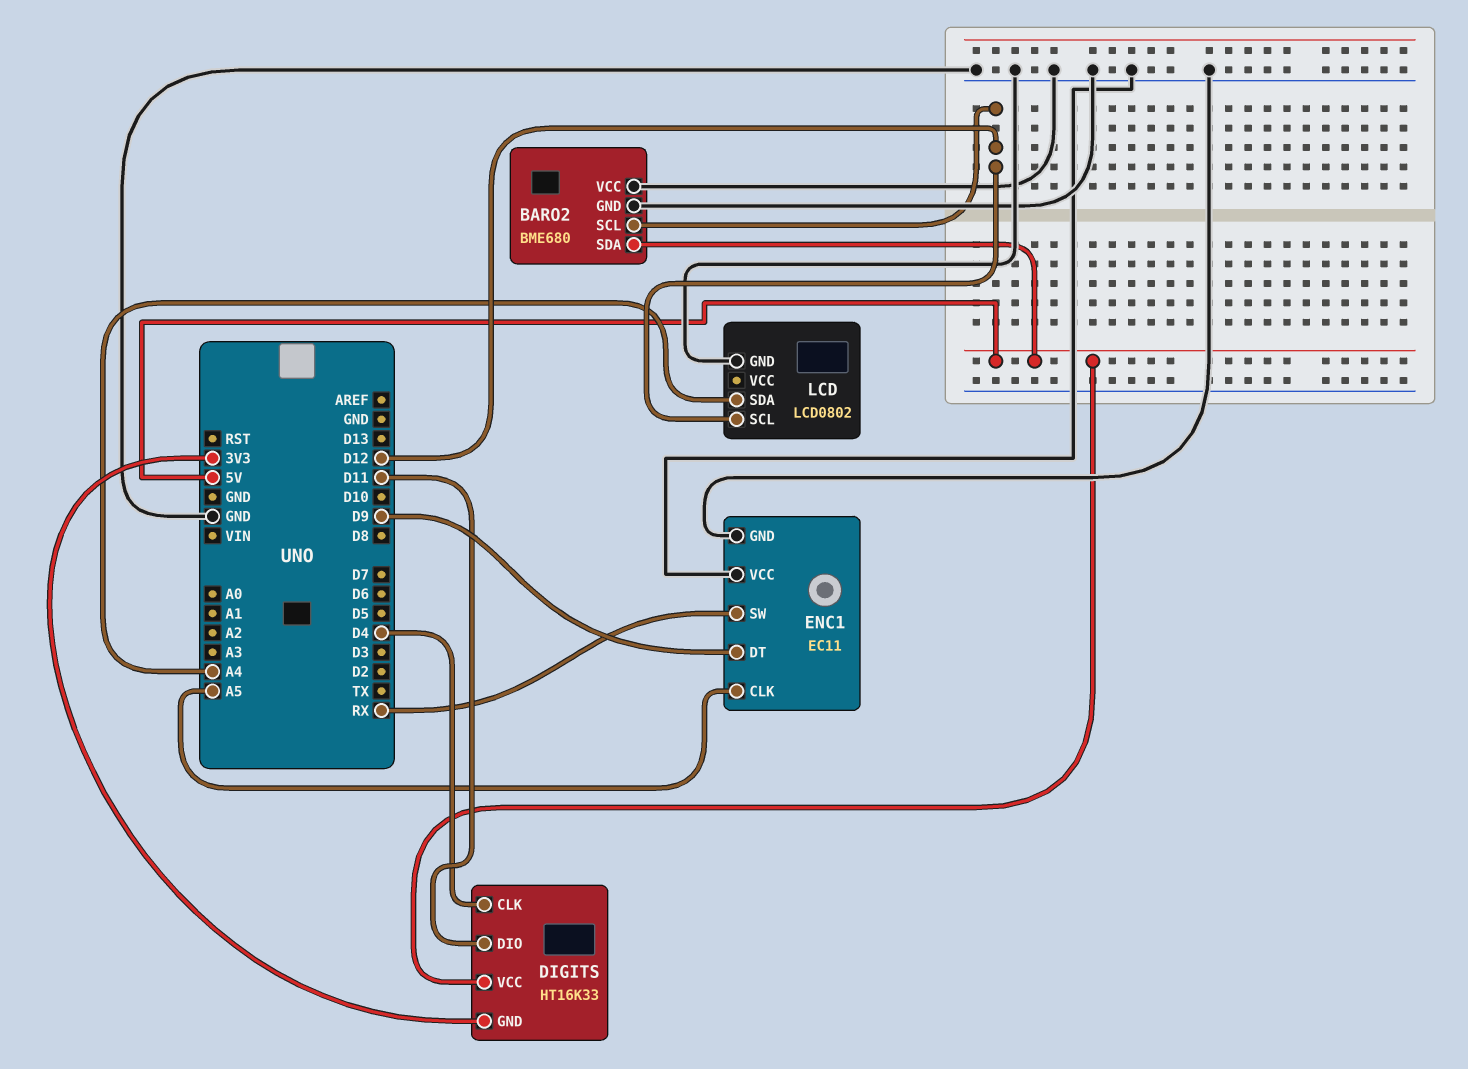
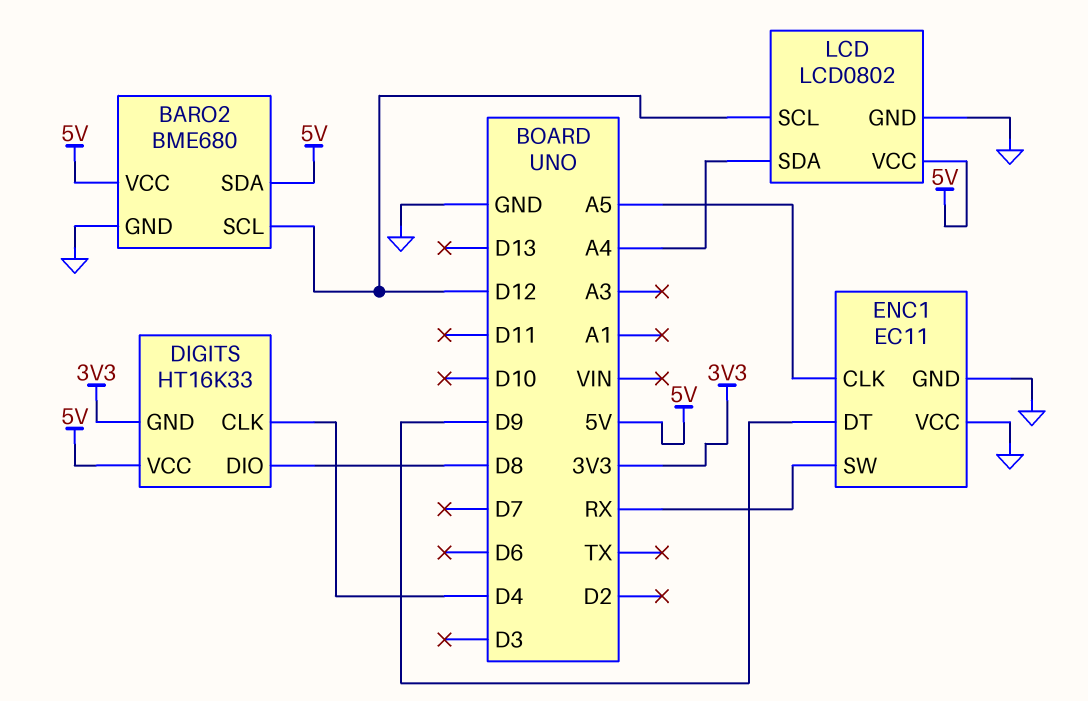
BARO2 pin VCC: GND -> 5V
DIGITS pin DIO: D11 -> D8
LCD pin VCC: none -> 5V

